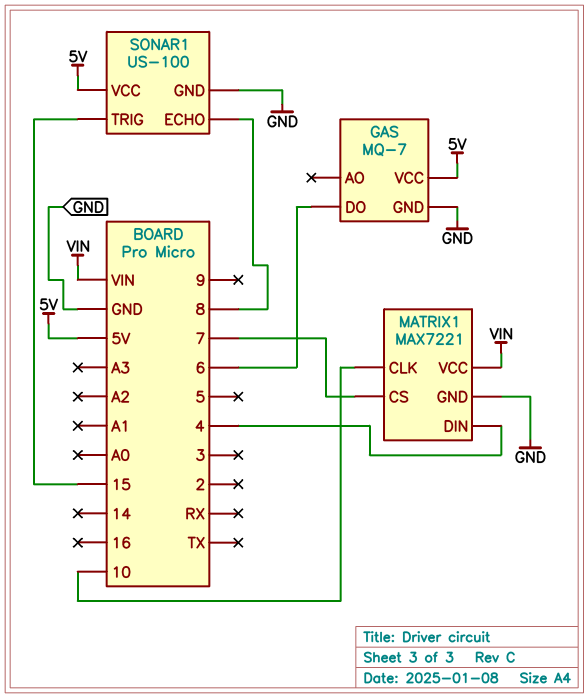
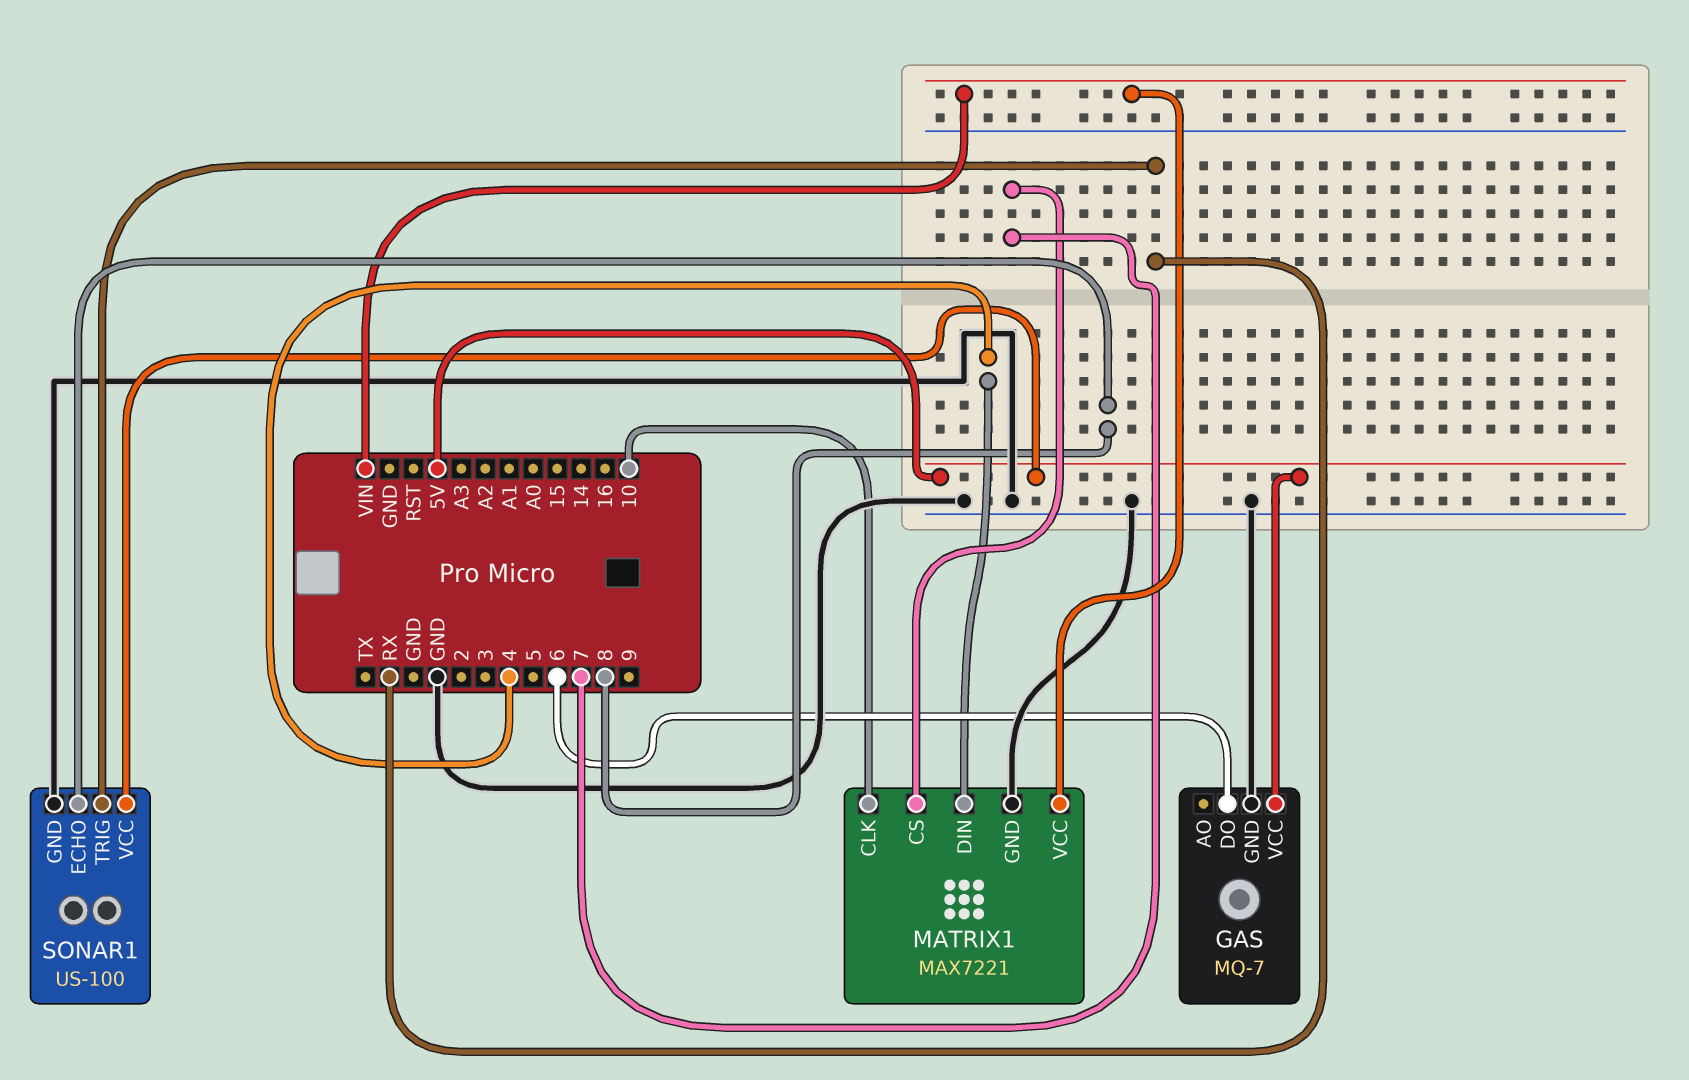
SONAR1 pin TRIG: 15 -> RX

